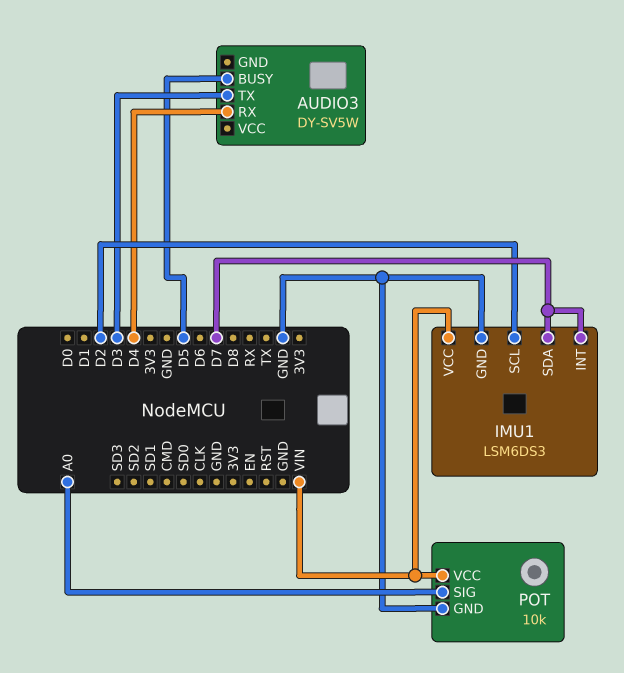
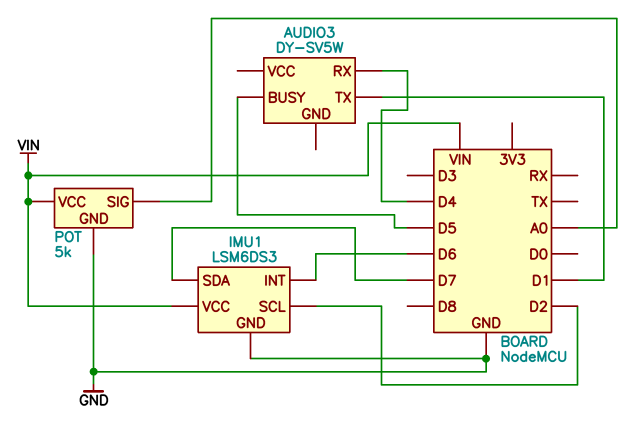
AUDIO3 pin TX: D3 -> D1
IMU1 pin INT: D7 -> D6
POT: 10k -> 5k

